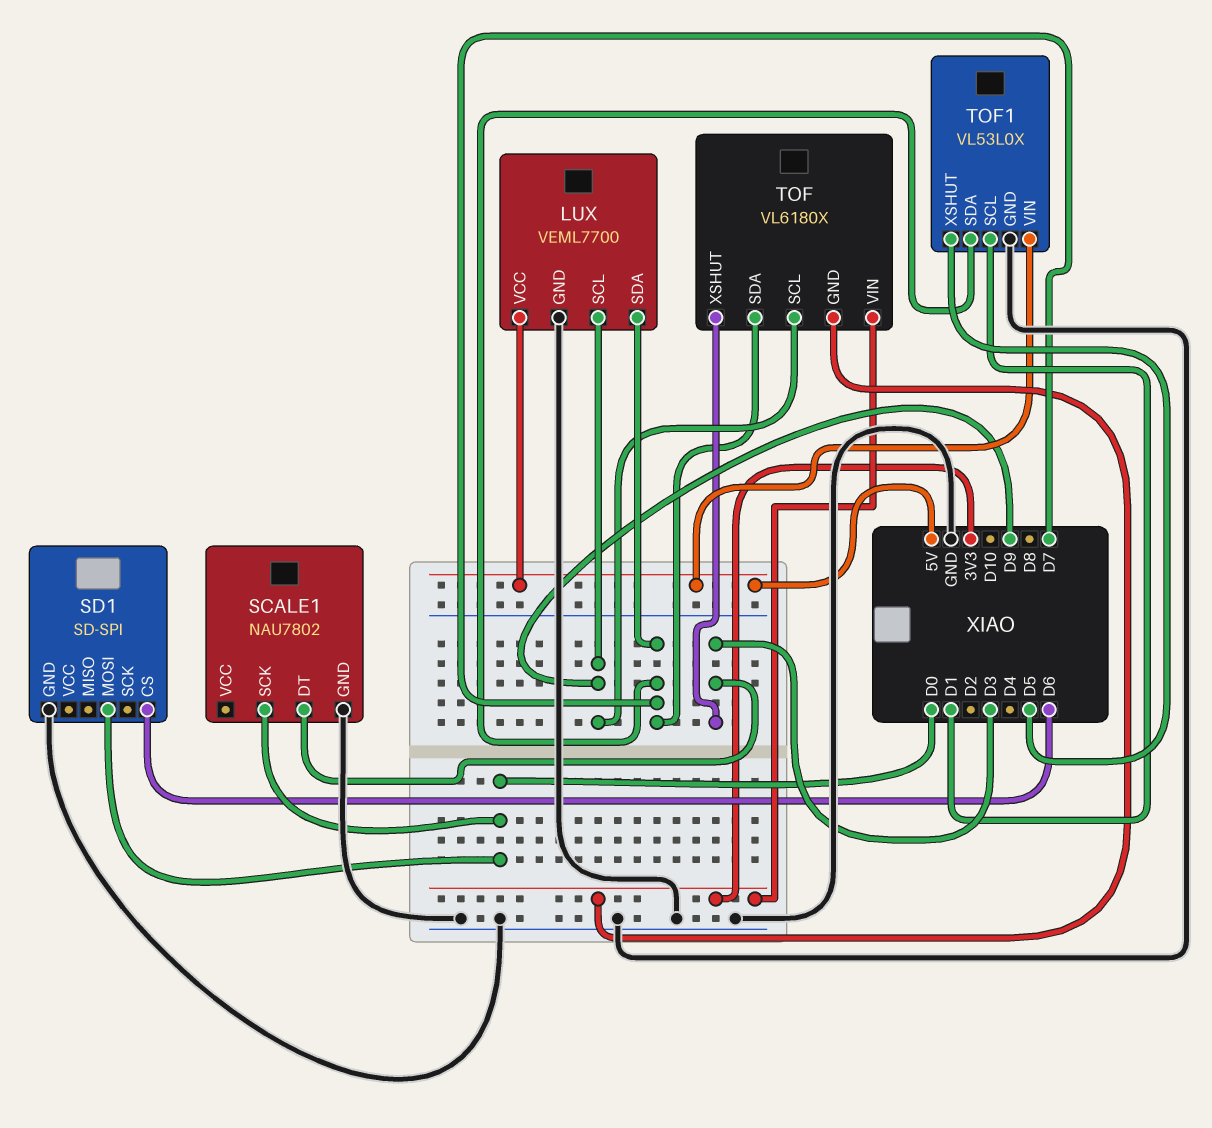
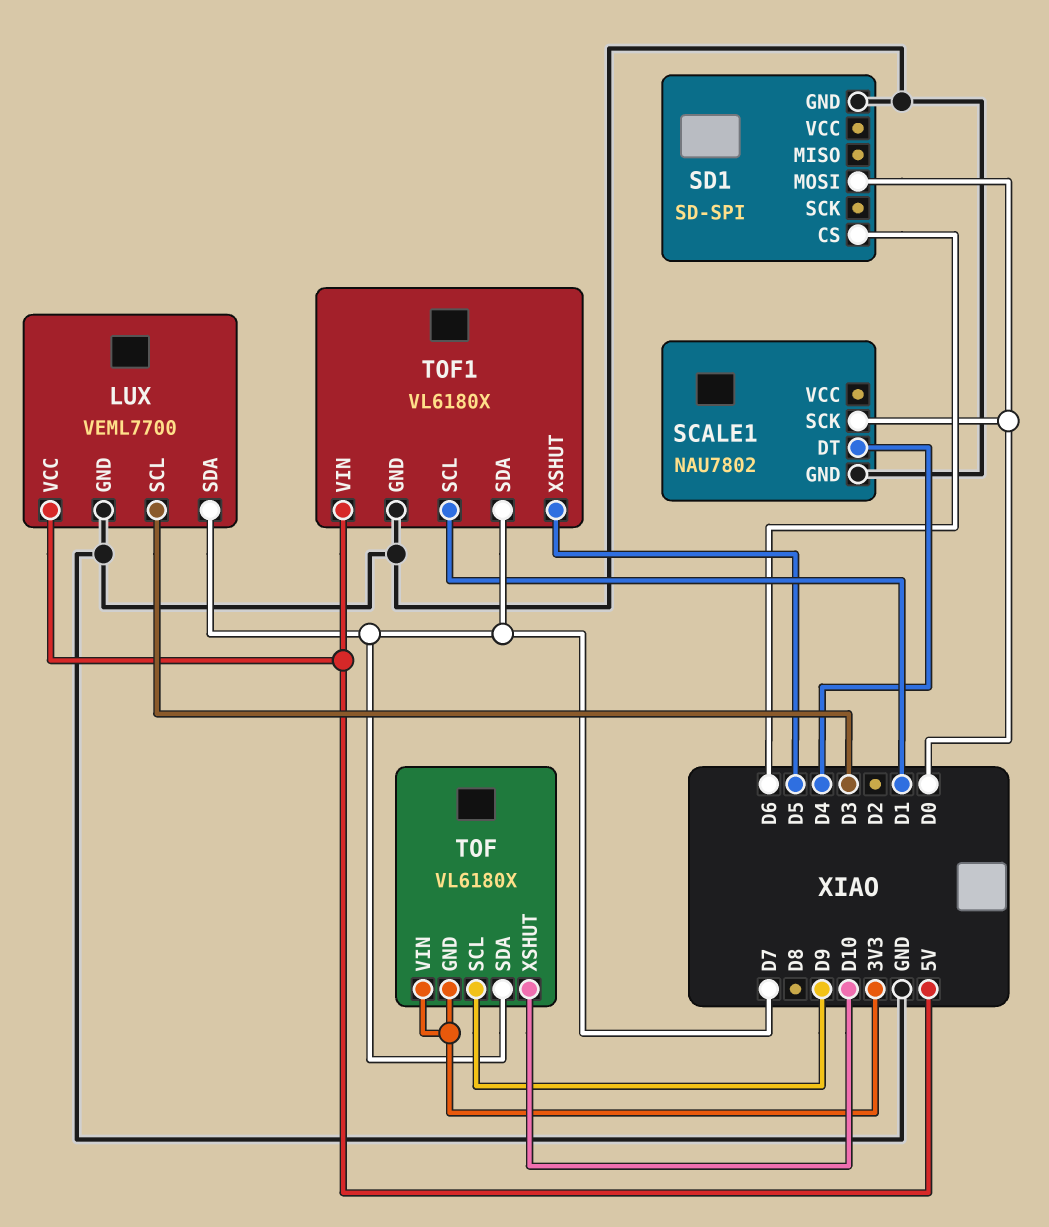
LUX pin SCL: D9 -> D3
SCALE1 pin DT: D3 -> D4
TOF pin XSHUT: D3 -> D10
TOF1: VL53L0X -> VL6180X

